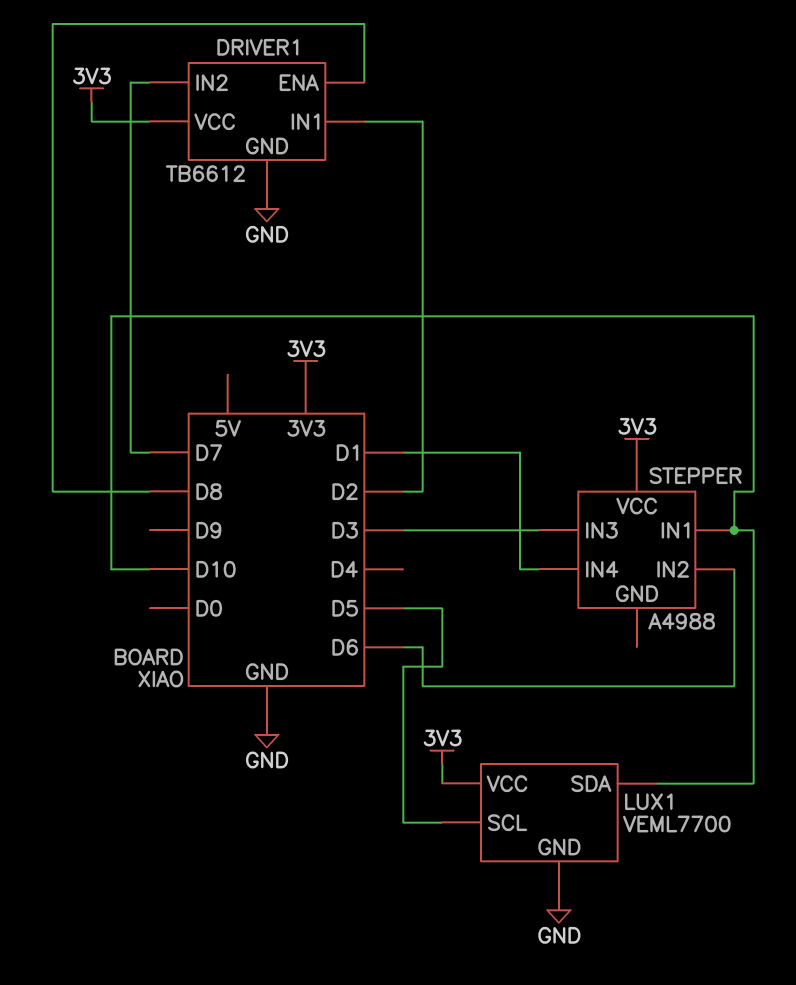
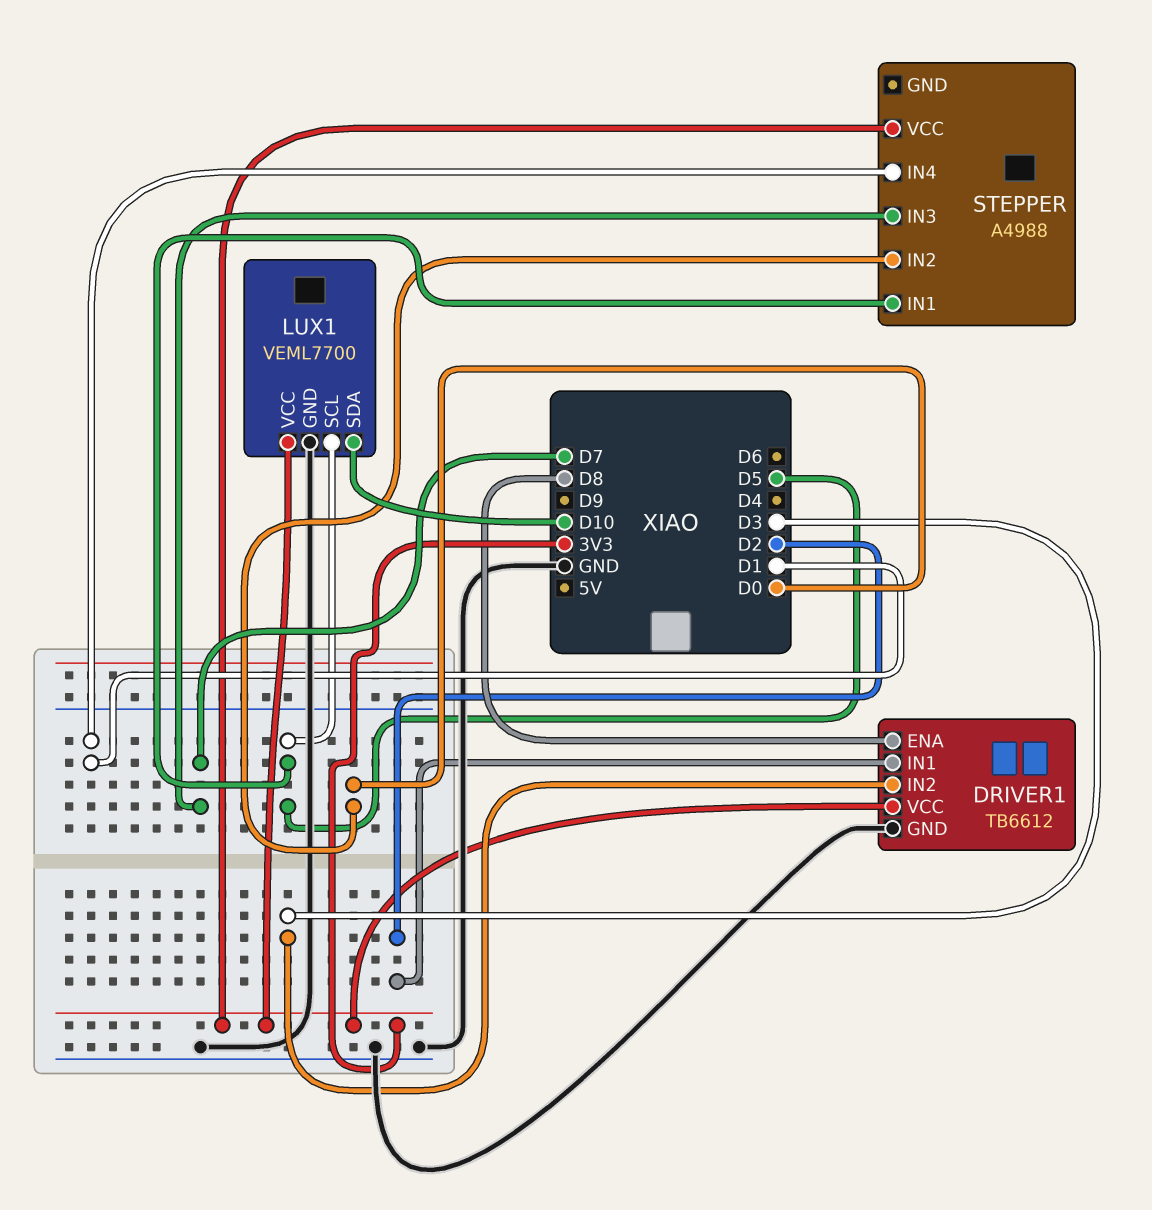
DRIVER1 pin IN2: D7 -> D3
STEPPER pin IN1: D10 -> D5
STEPPER pin IN2: D6 -> D0
STEPPER pin IN3: D3 -> D7

